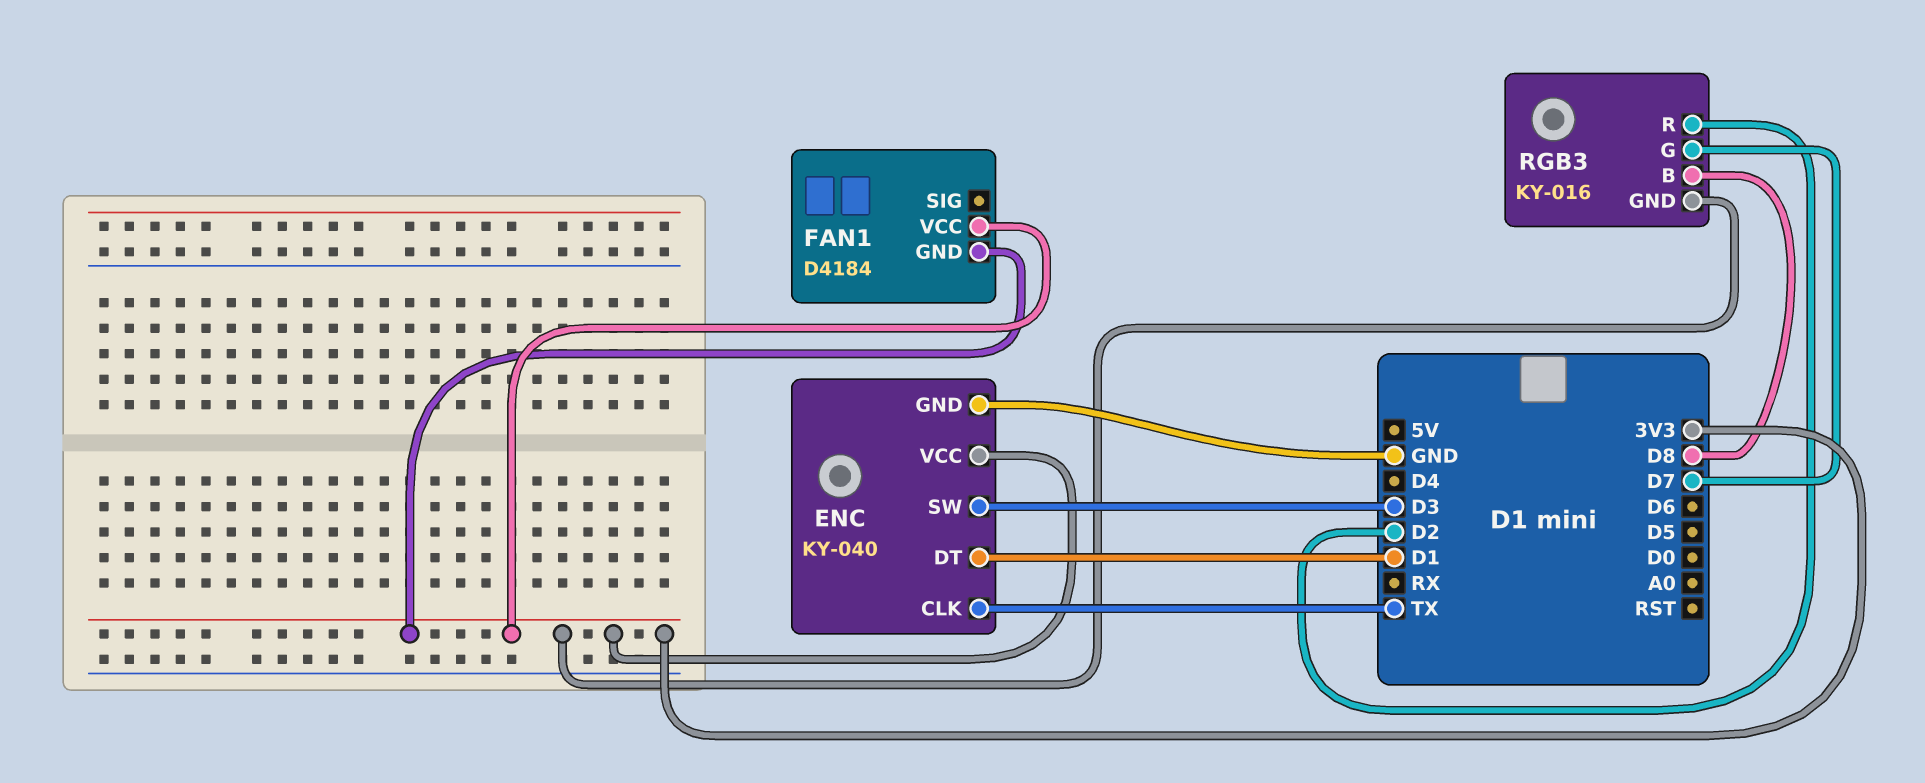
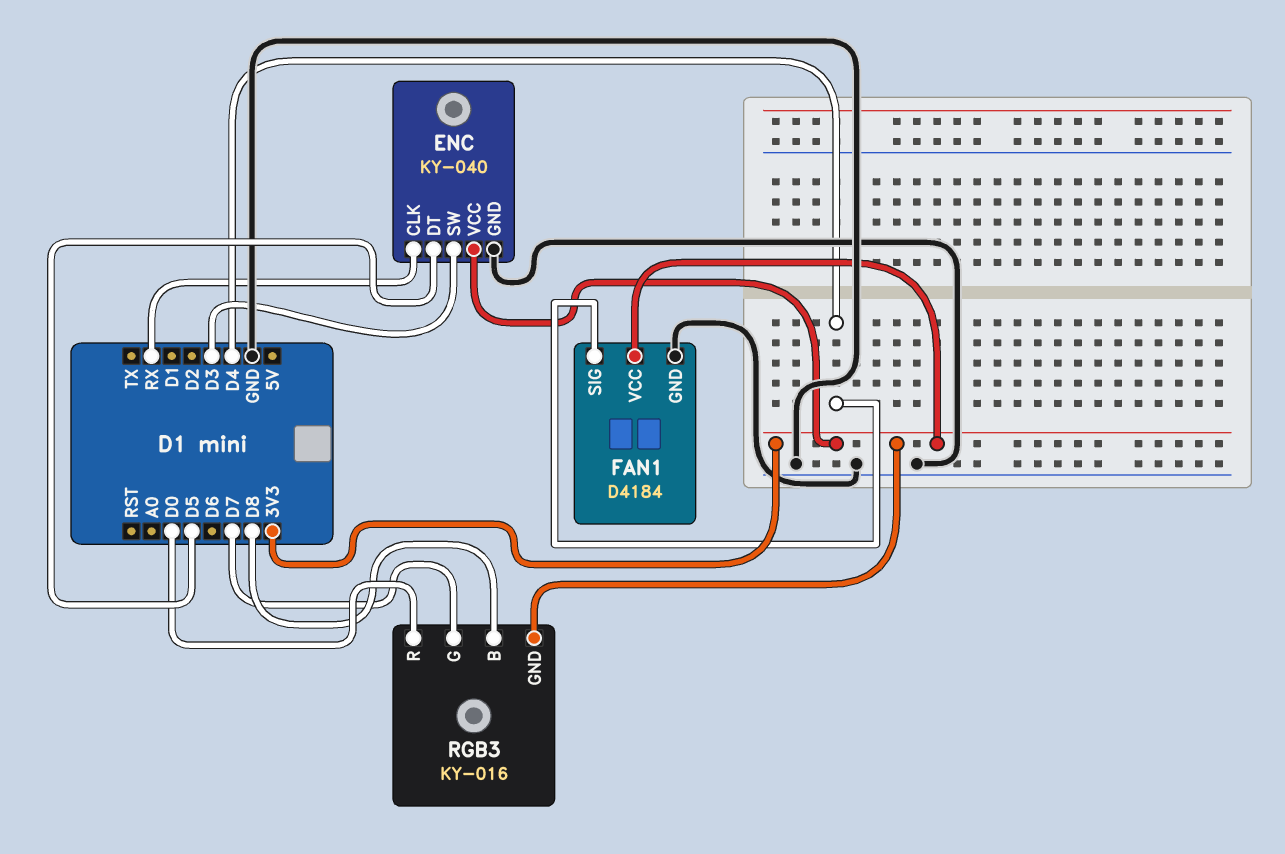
ENC pin CLK: TX -> RX
ENC pin DT: D1 -> D5
FAN1 pin GND: 3V3 -> GND
FAN1 pin SIG: none -> D4
RGB3 pin R: D2 -> D0

